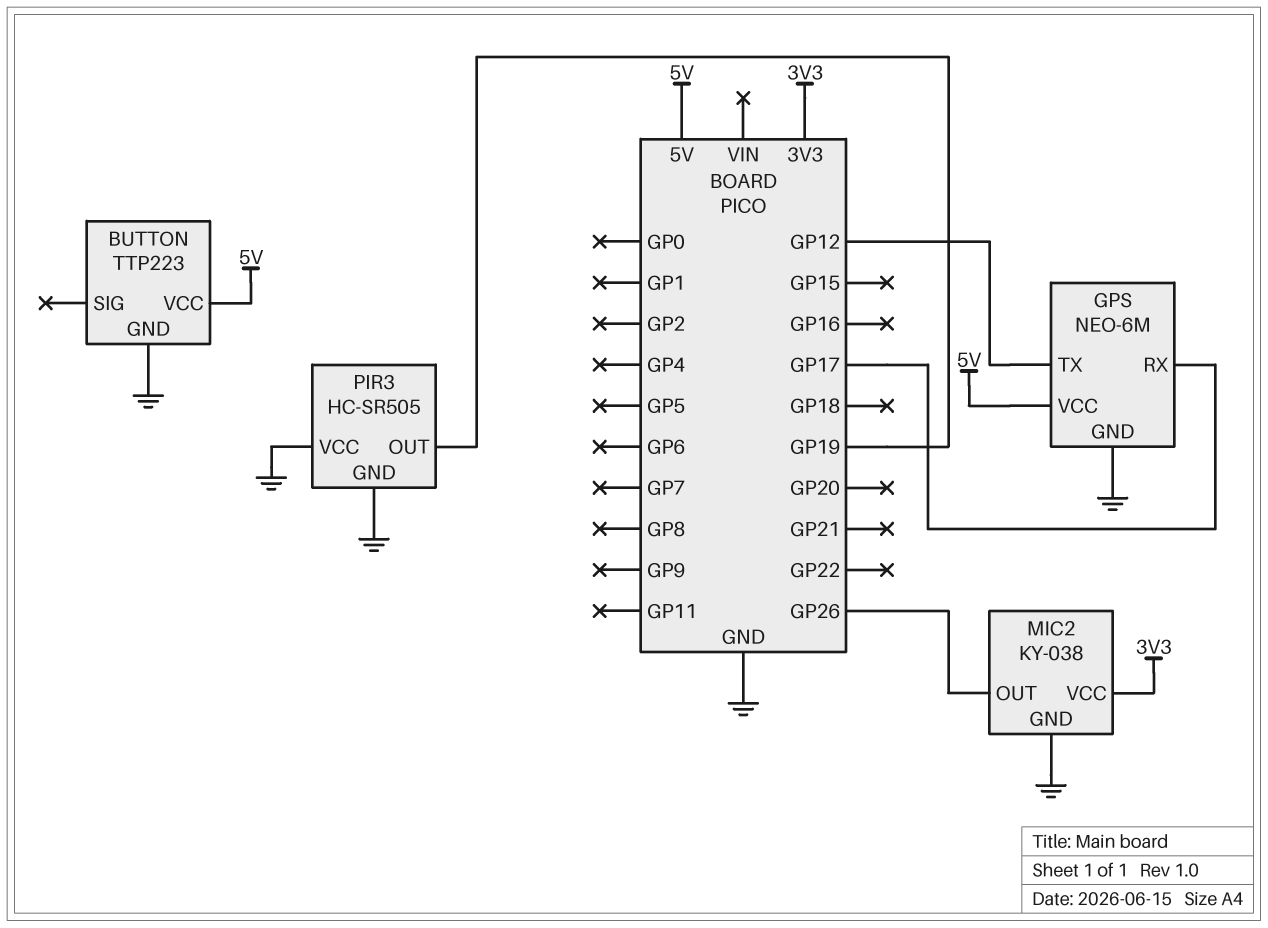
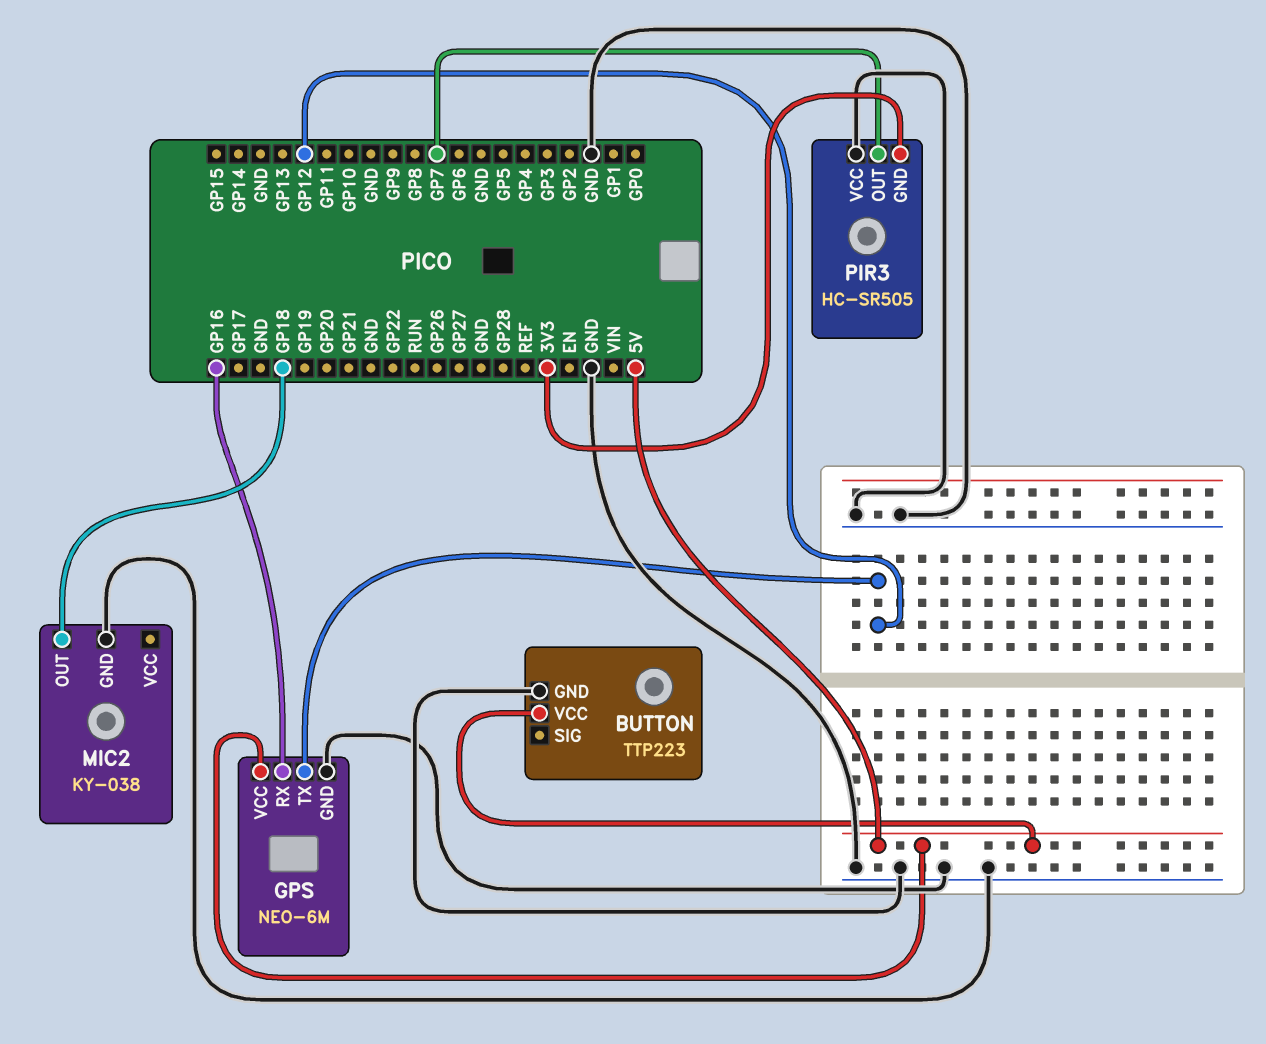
GPS pin RX: GP17 -> GP16
MIC2 pin OUT: GP26 -> GP18
MIC2 pin VCC: 3V3 -> none
PIR3 pin GND: GND -> 3V3
PIR3 pin OUT: GP19 -> GP7

